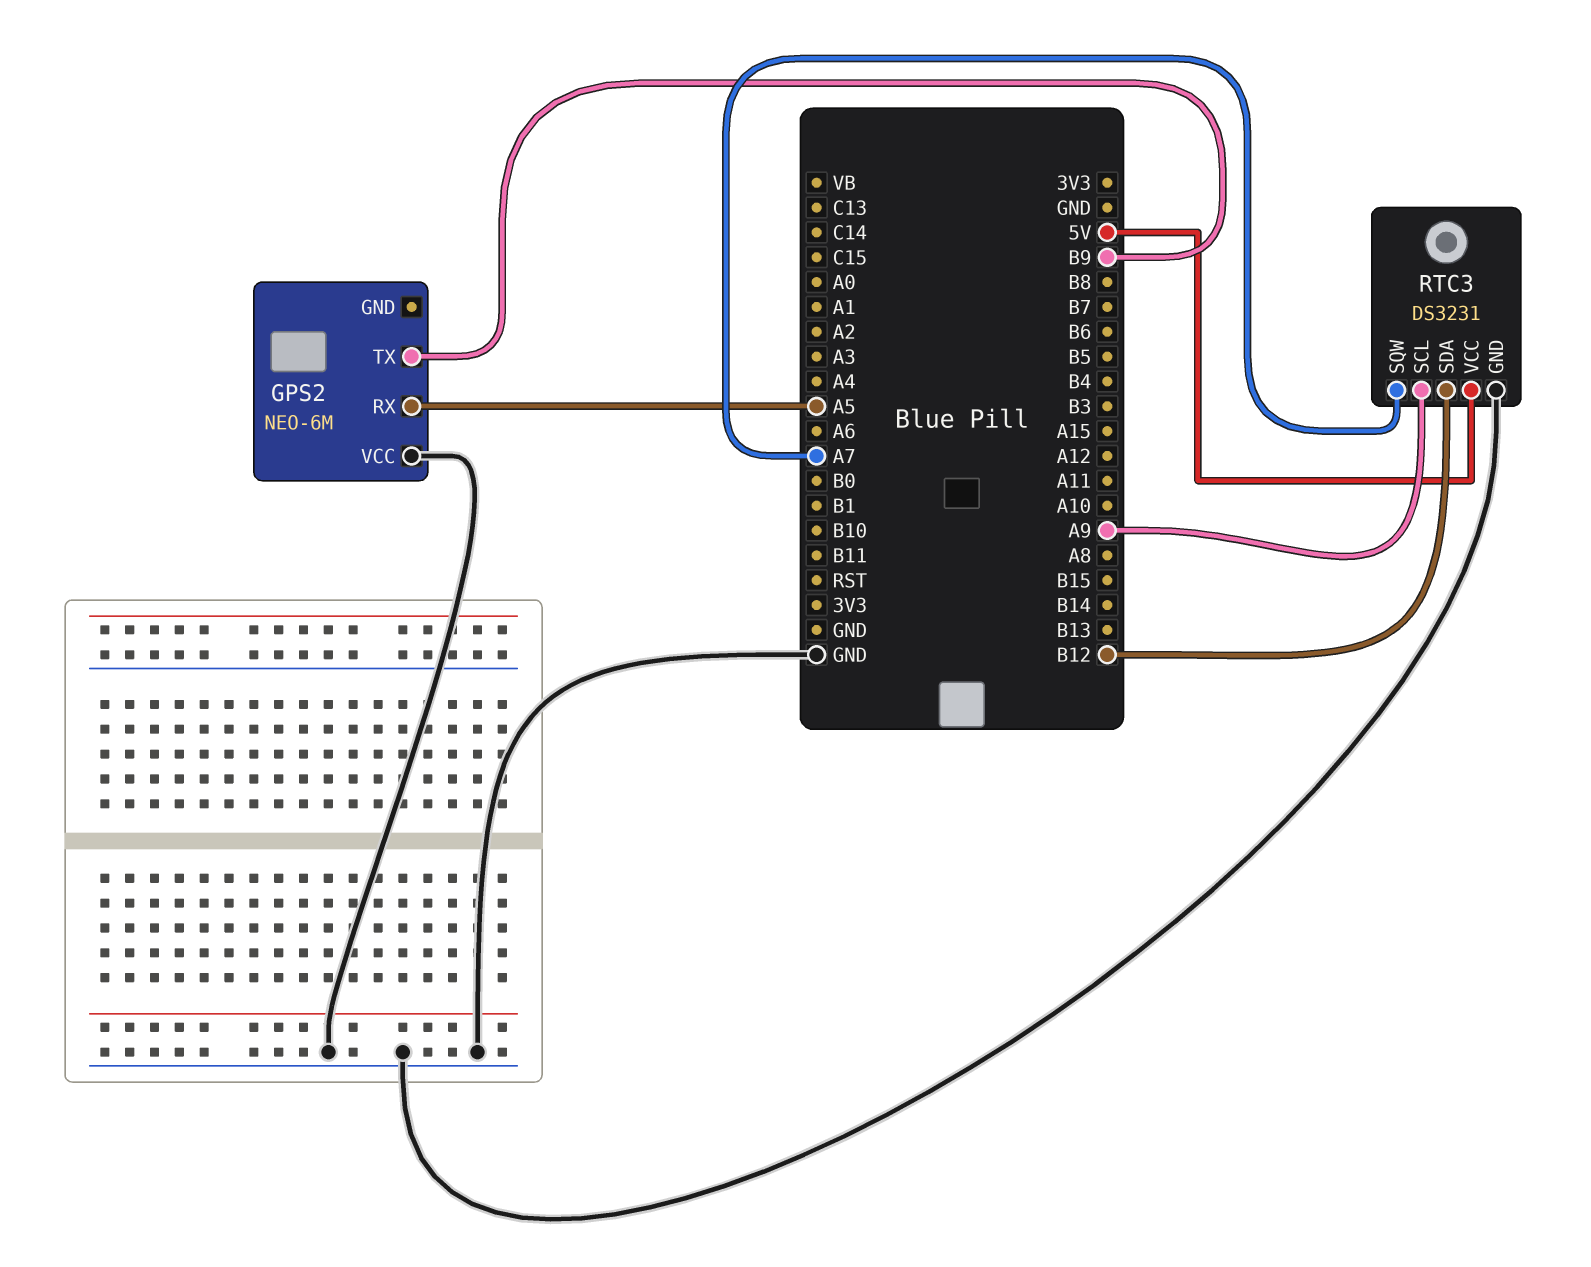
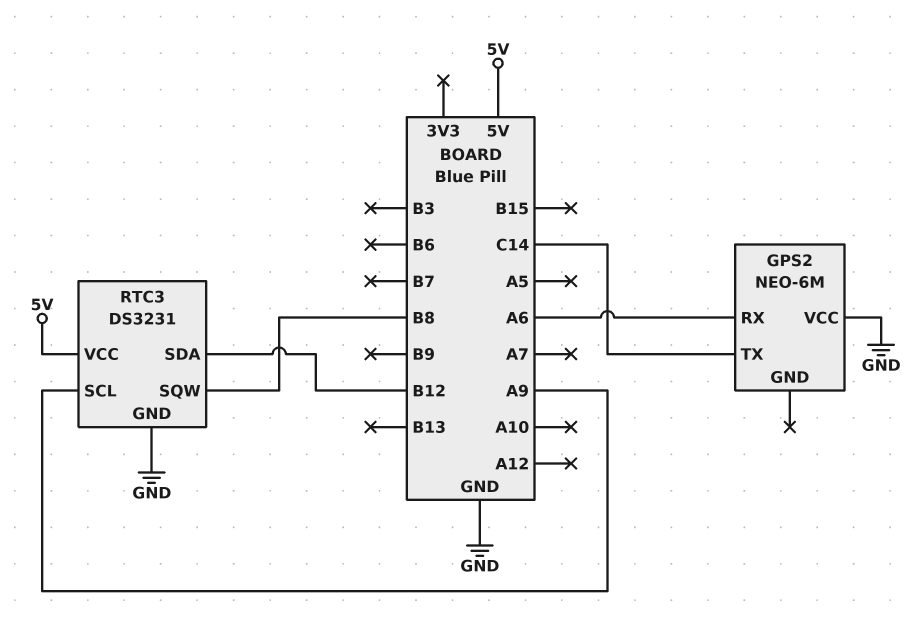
GPS2 pin RX: A5 -> A6
GPS2 pin TX: B9 -> C14
RTC3 pin SQW: A7 -> B8

